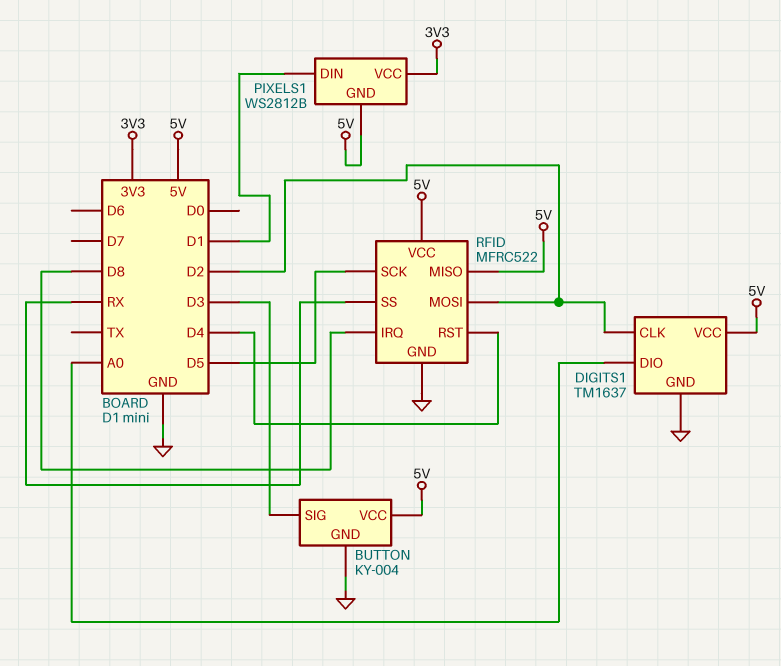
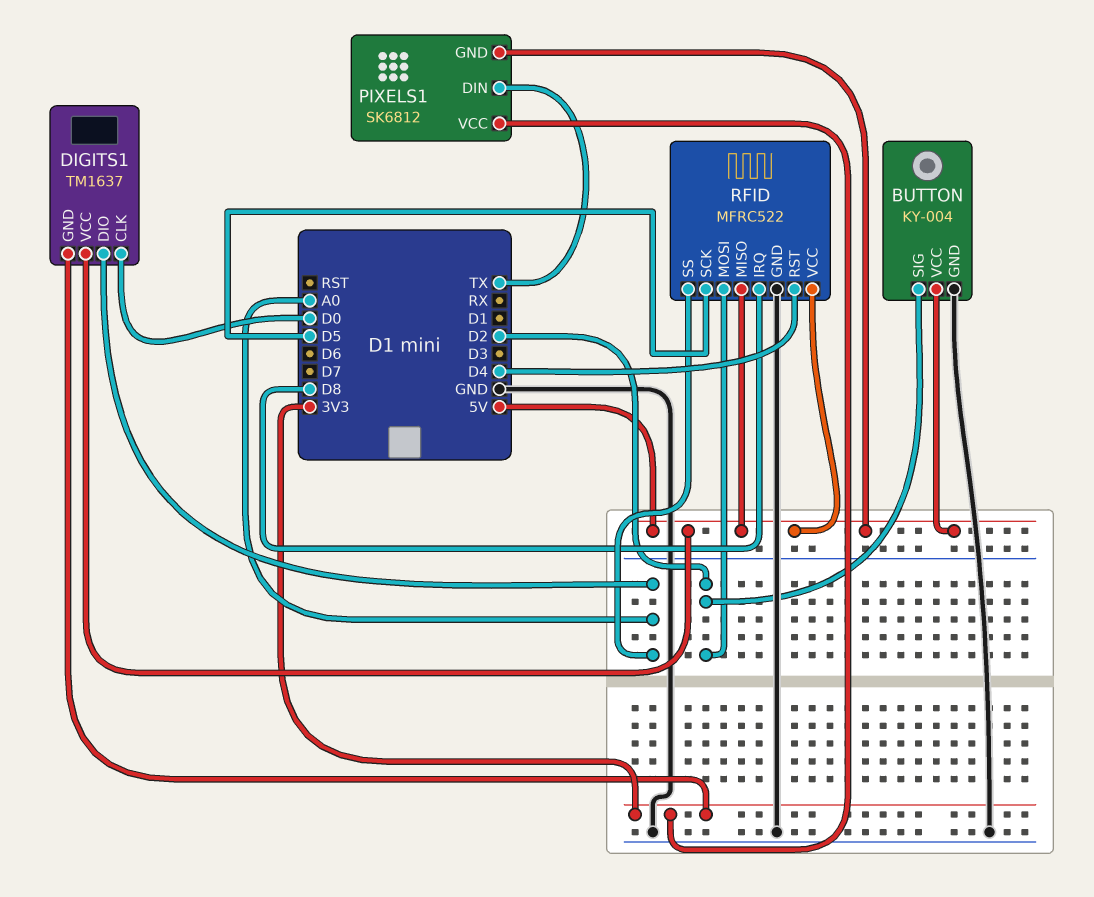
BUTTON pin SIG: D3 -> D2
DIGITS1 pin CLK: D2 -> D0
DIGITS1 pin GND: GND -> 3V3
PIXELS1: WS2812B -> SK6812
PIXELS1 pin DIN: D1 -> TX
RFID pin SS: RX -> A0

